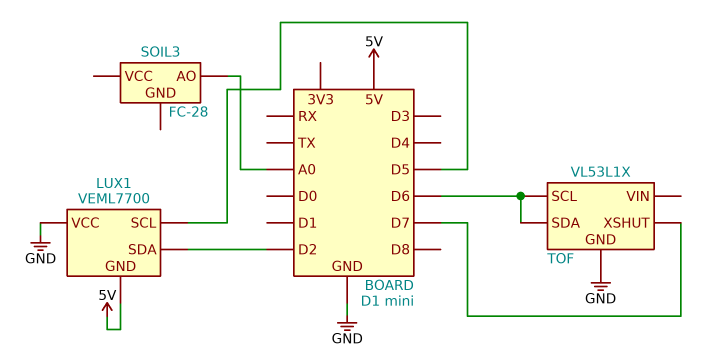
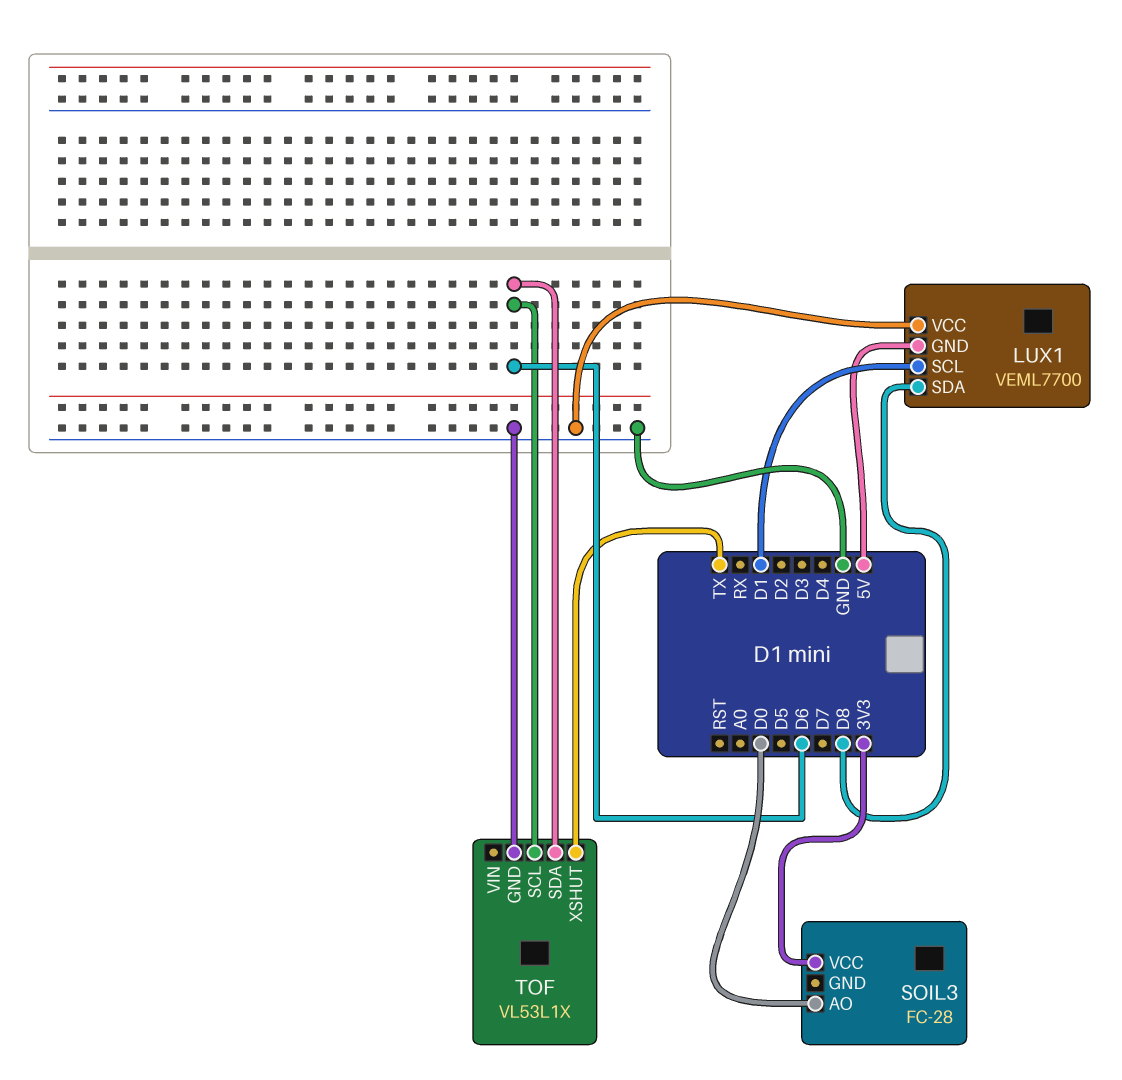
LUX1 pin SCL: D5 -> D1
LUX1 pin SDA: D2 -> D8
SOIL3 pin AO: A0 -> D0
SOIL3 pin VCC: none -> 3V3
TOF pin XSHUT: D7 -> TX

